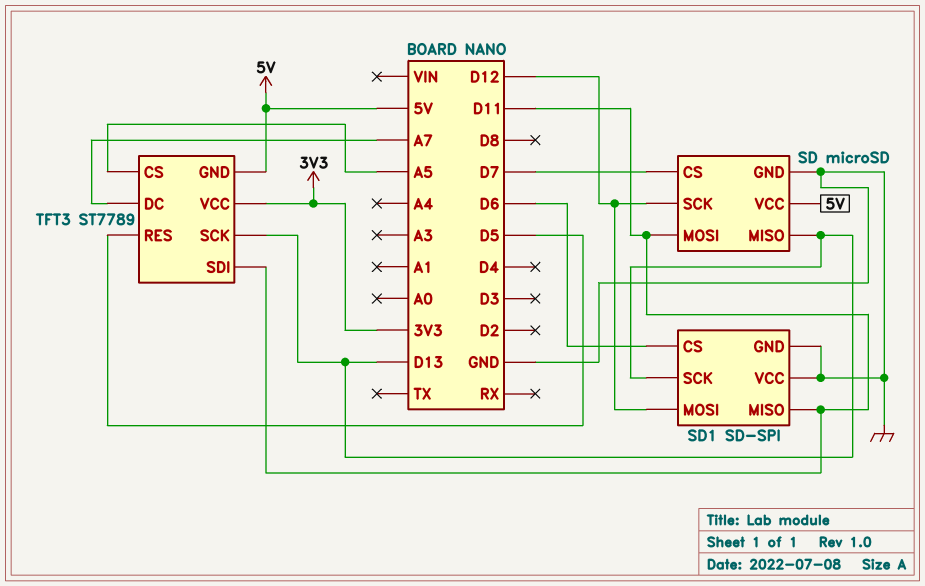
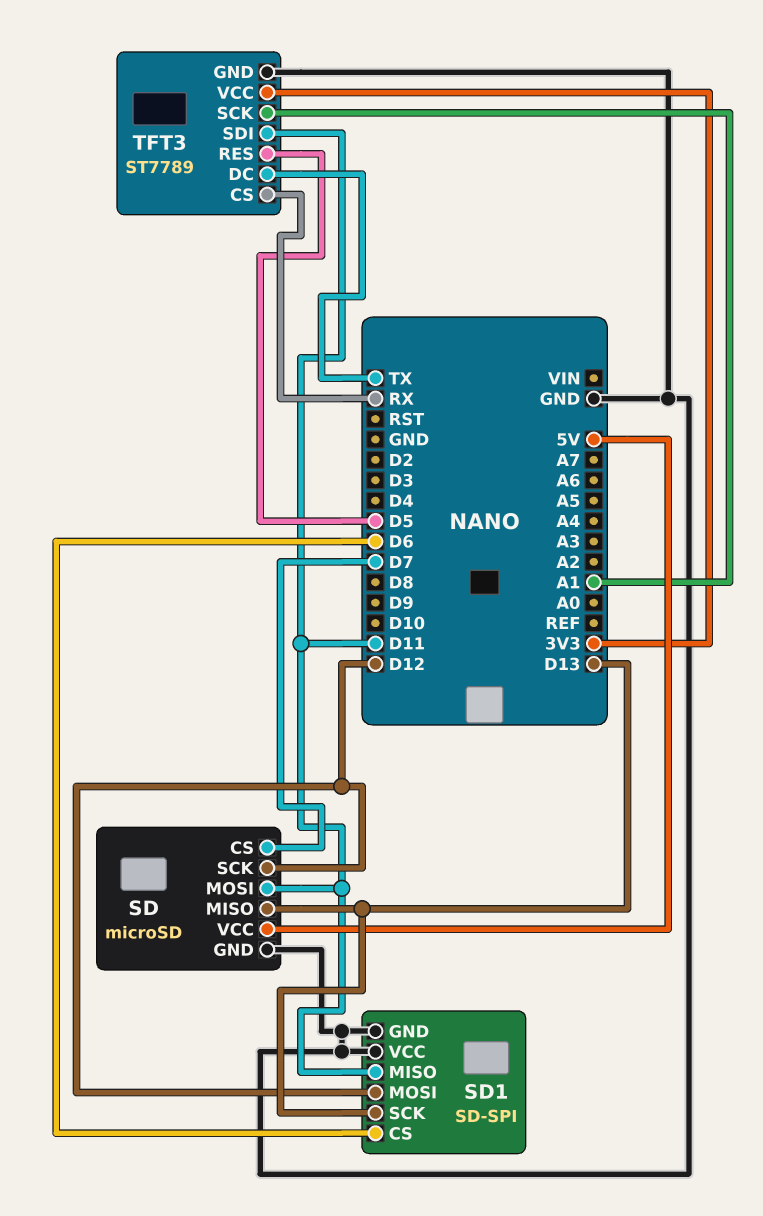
TFT3 pin CS: A5 -> RX
TFT3 pin DC: A7 -> TX
TFT3 pin GND: 5V -> GND
TFT3 pin SCK: D13 -> A1

